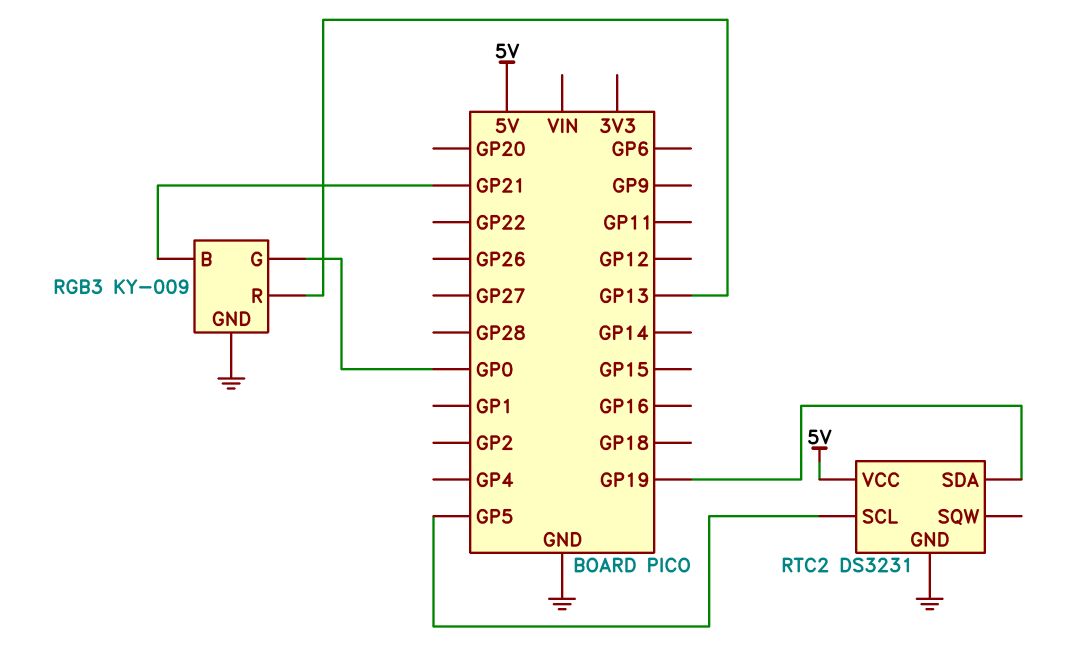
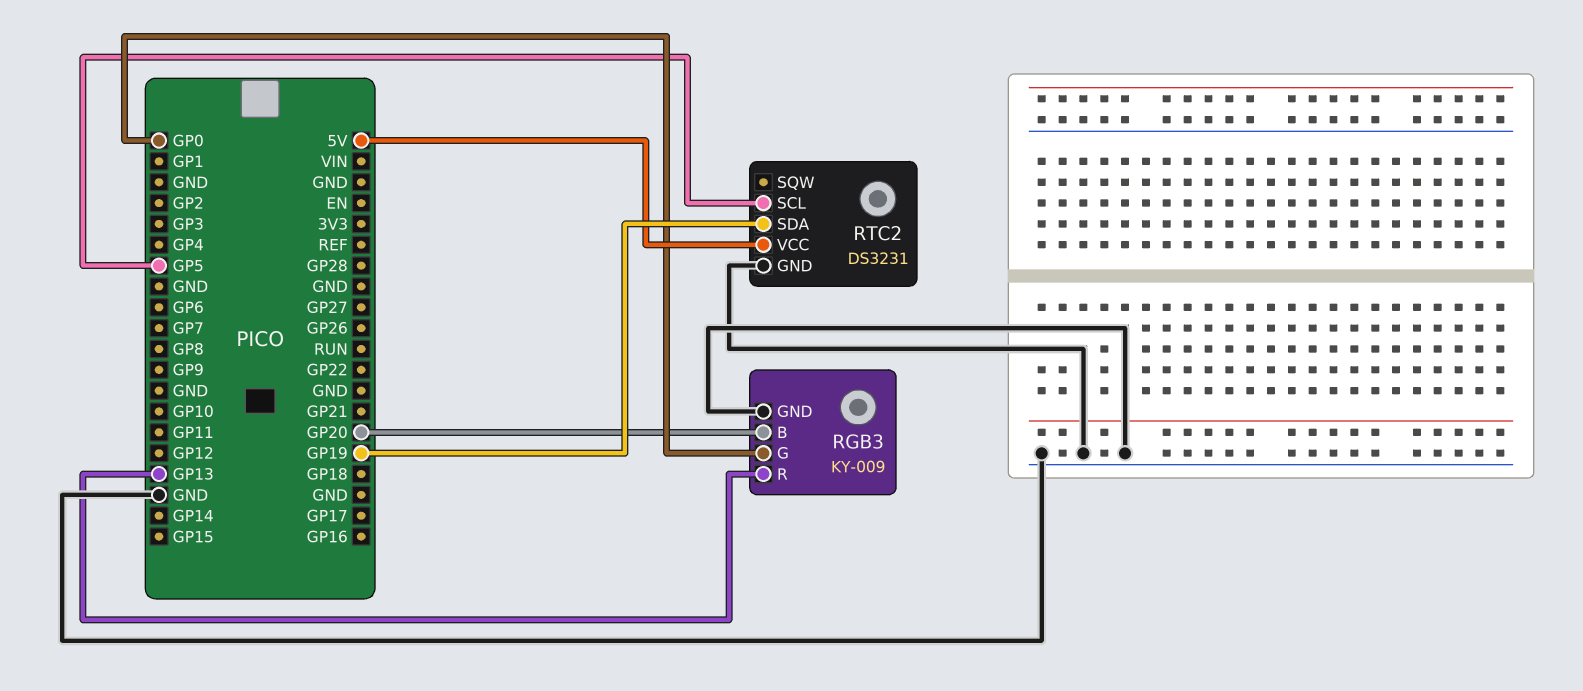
RGB3 pin B: GP21 -> GP20

